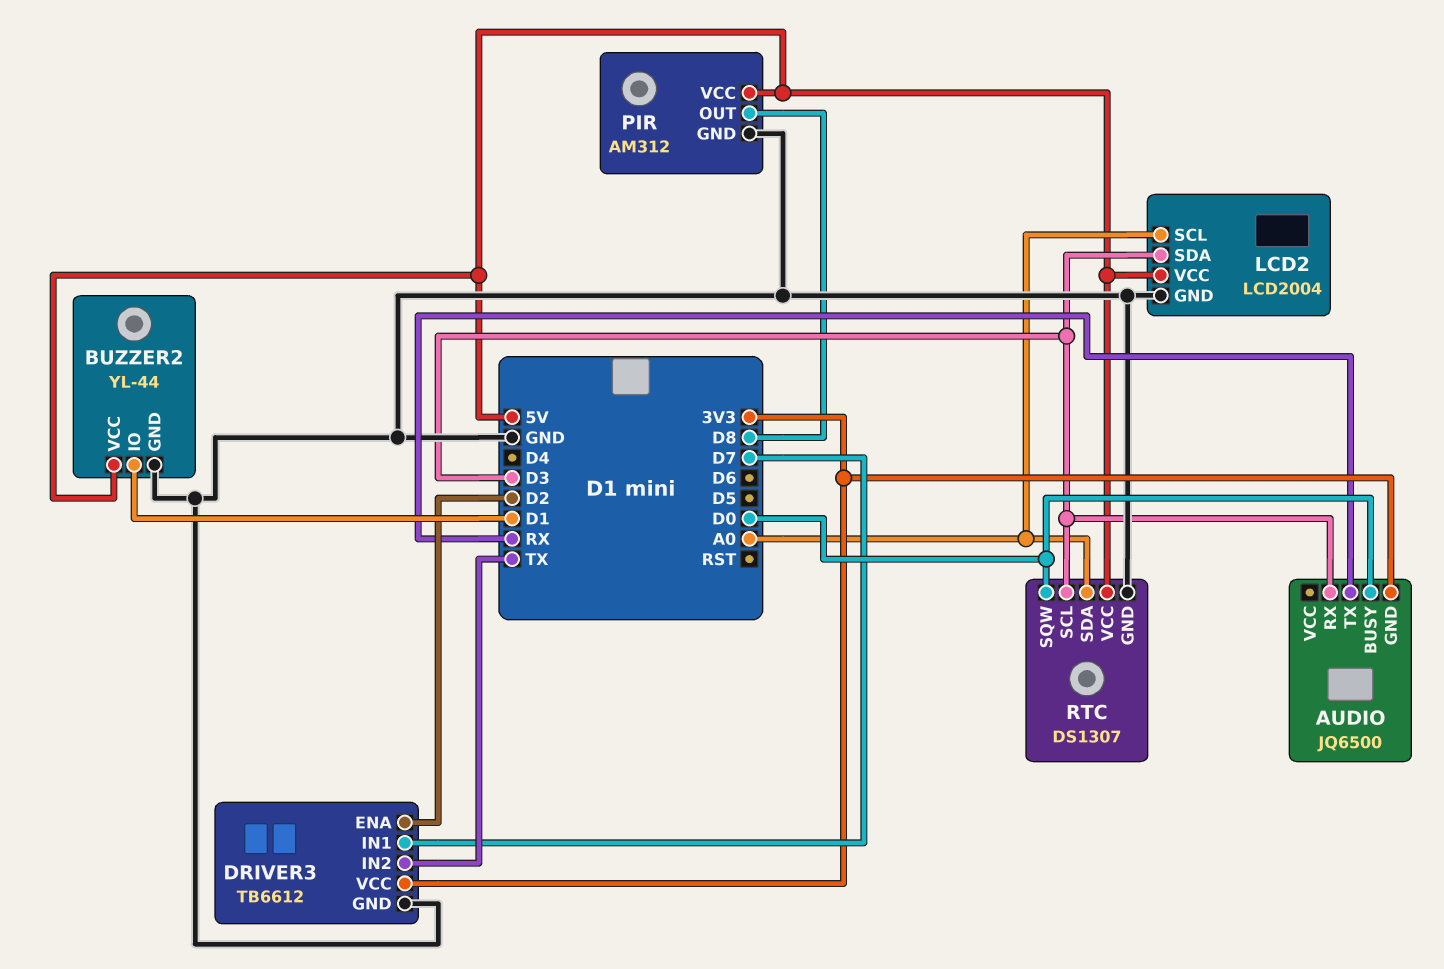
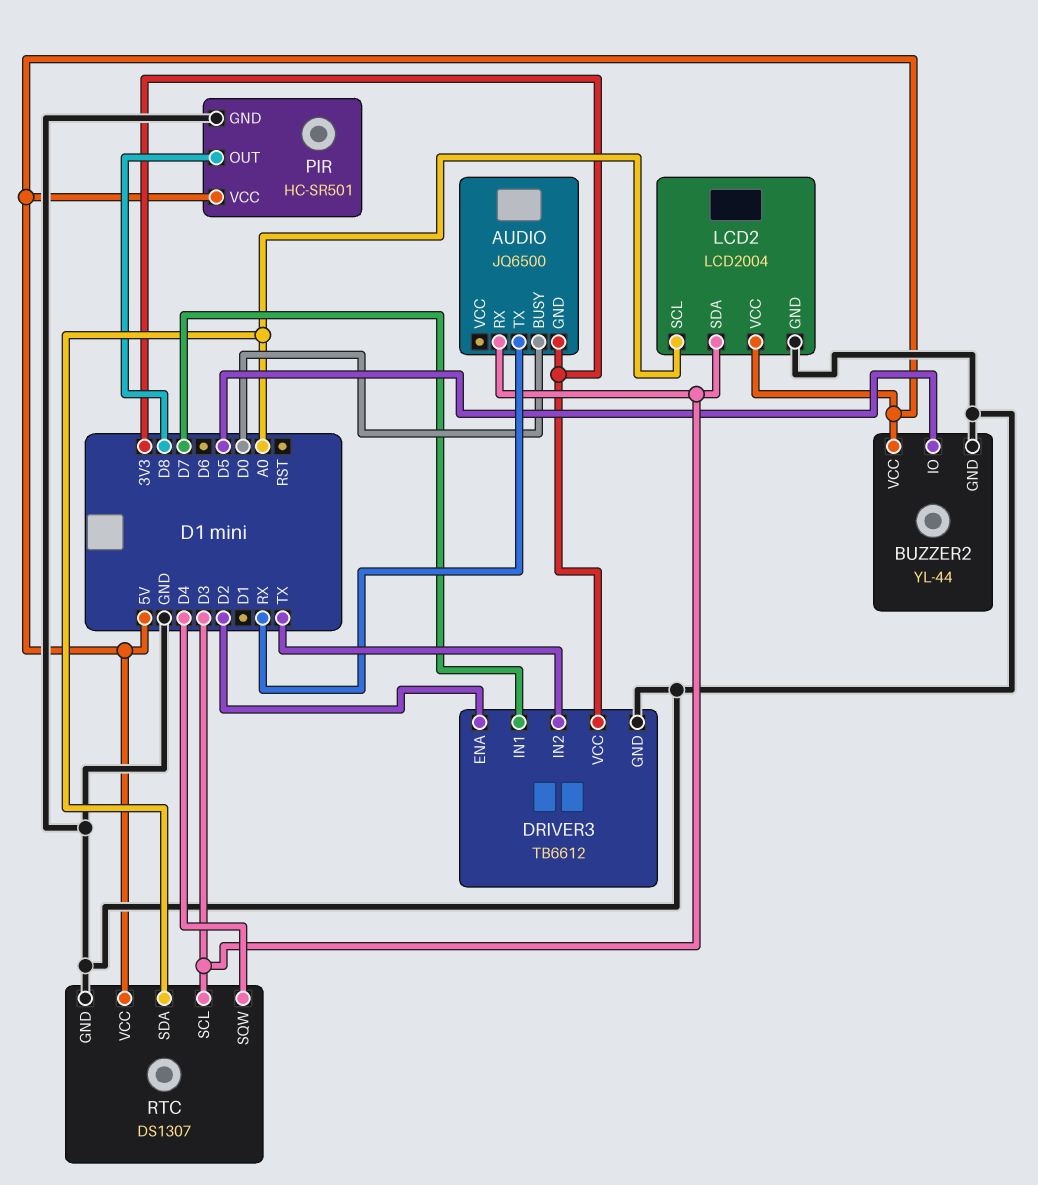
BUZZER2 pin IO: D1 -> D5
PIR: AM312 -> HC-SR501
RTC pin SQW: D0 -> D4

